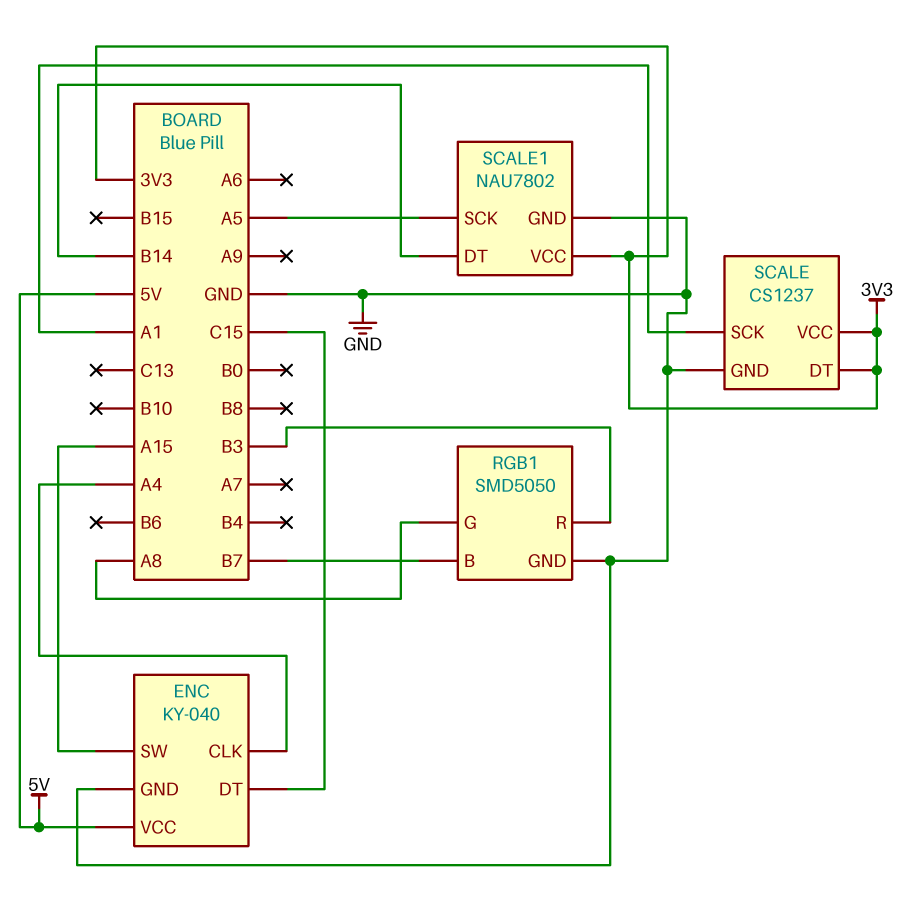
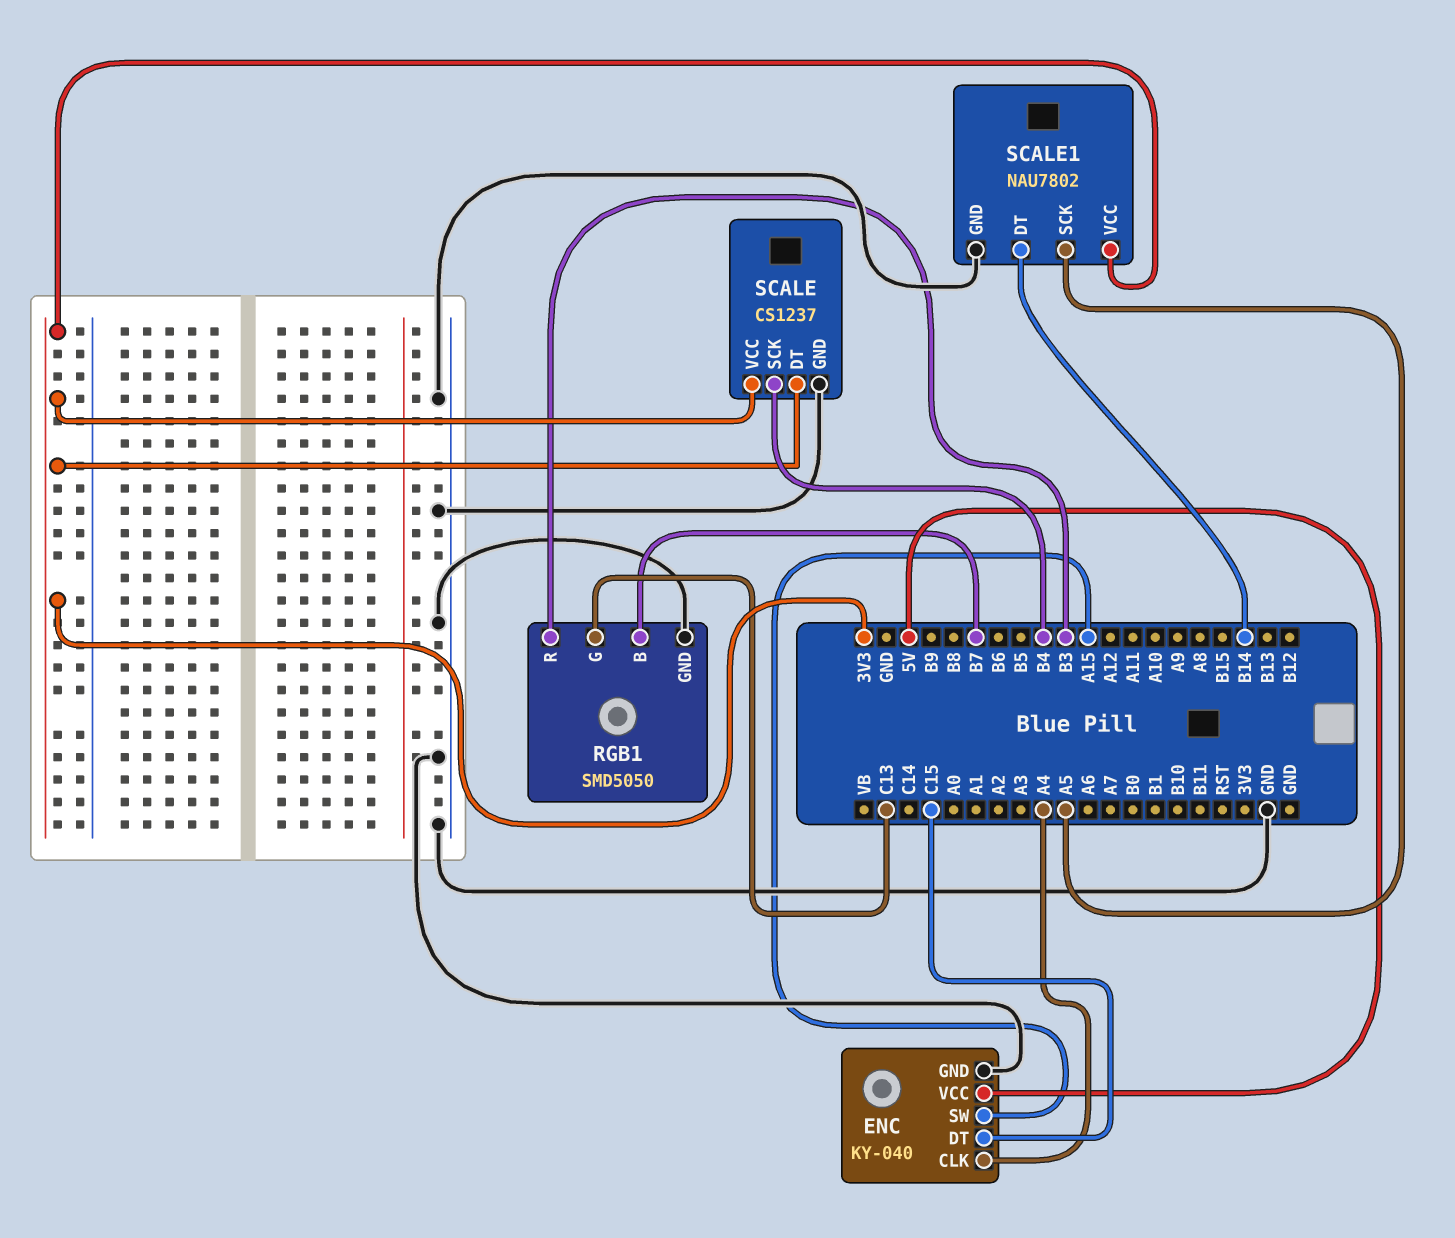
RGB1 pin G: A8 -> C13
SCALE pin SCK: A1 -> B4

